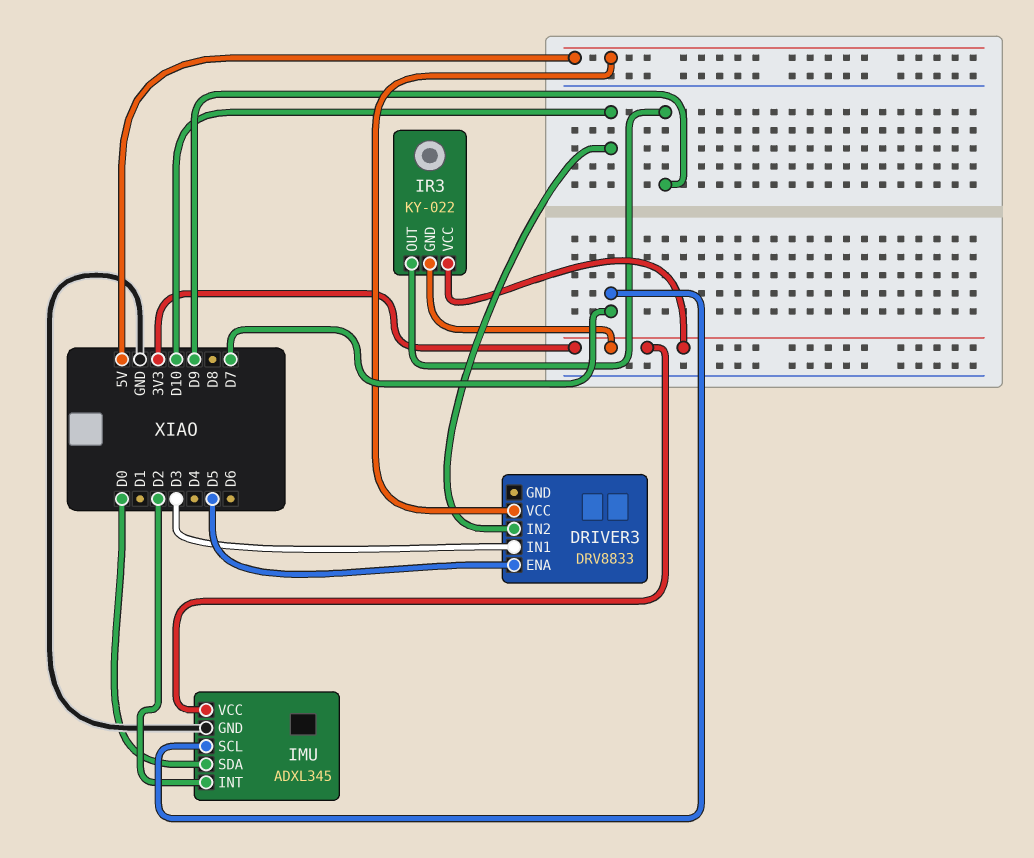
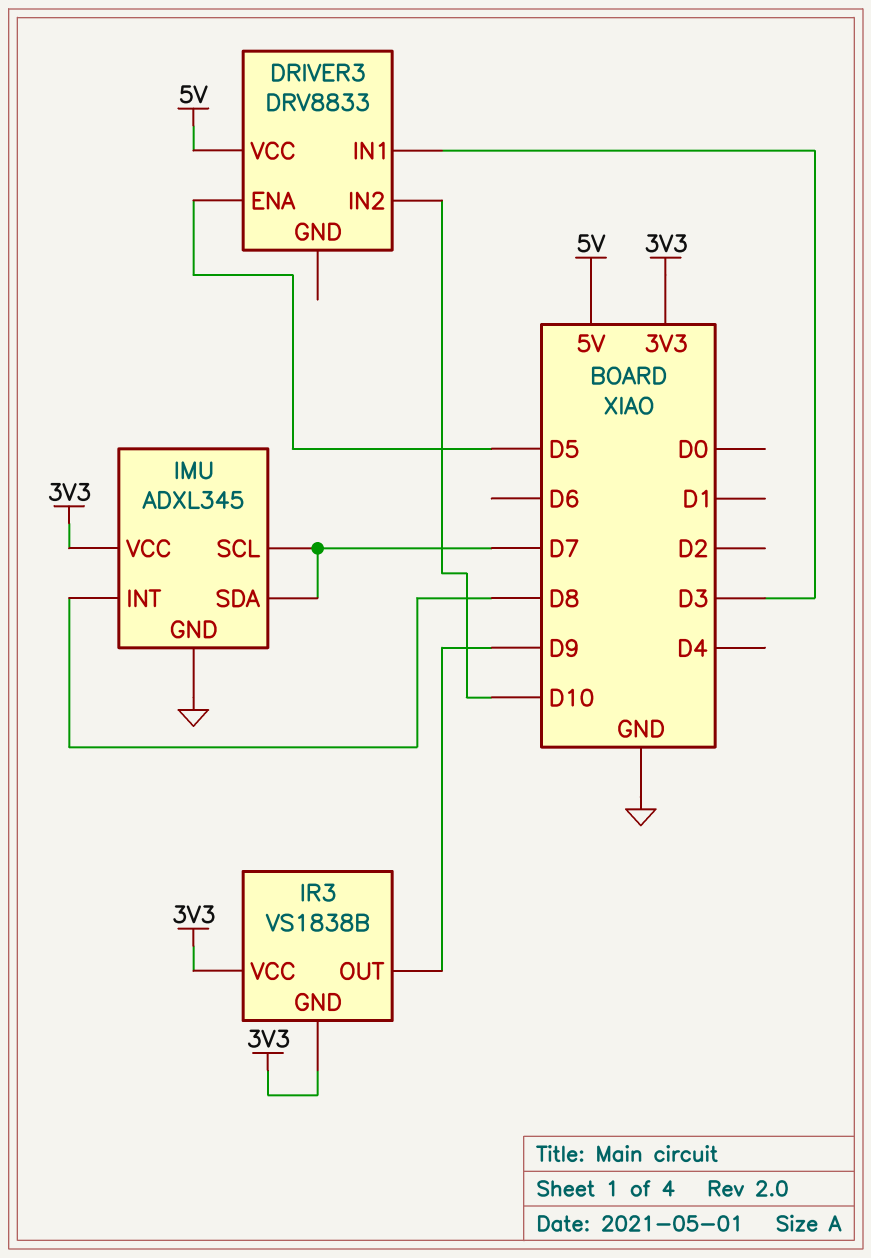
IMU pin INT: D2 -> D8
IMU pin SDA: D0 -> D7
IR3: KY-022 -> VS1838B

